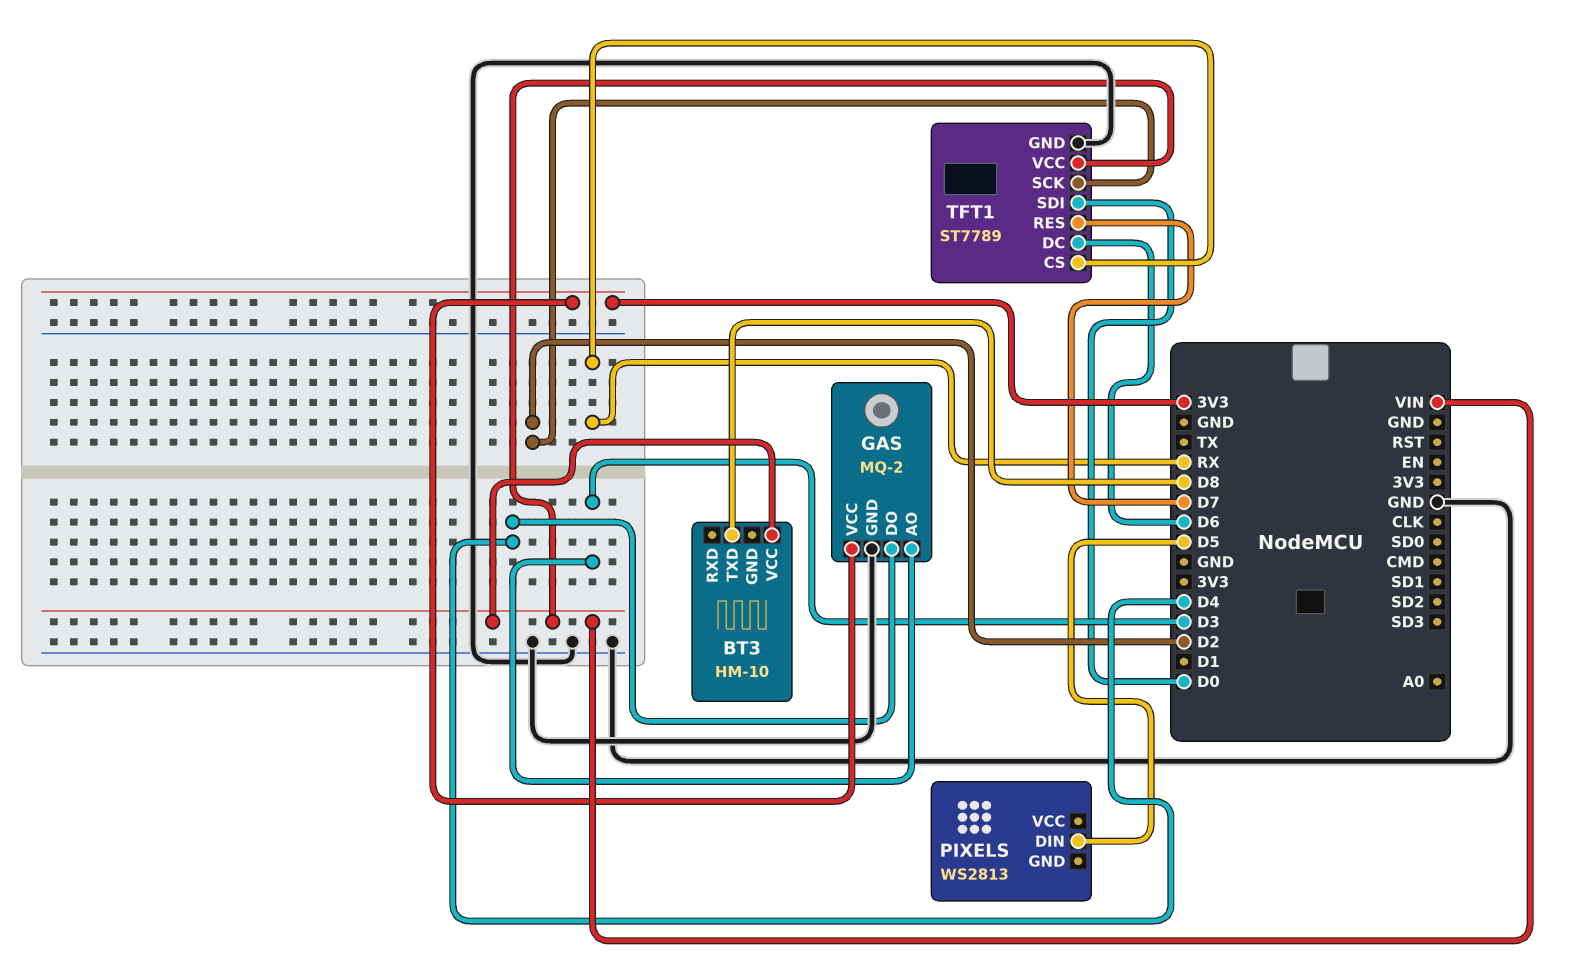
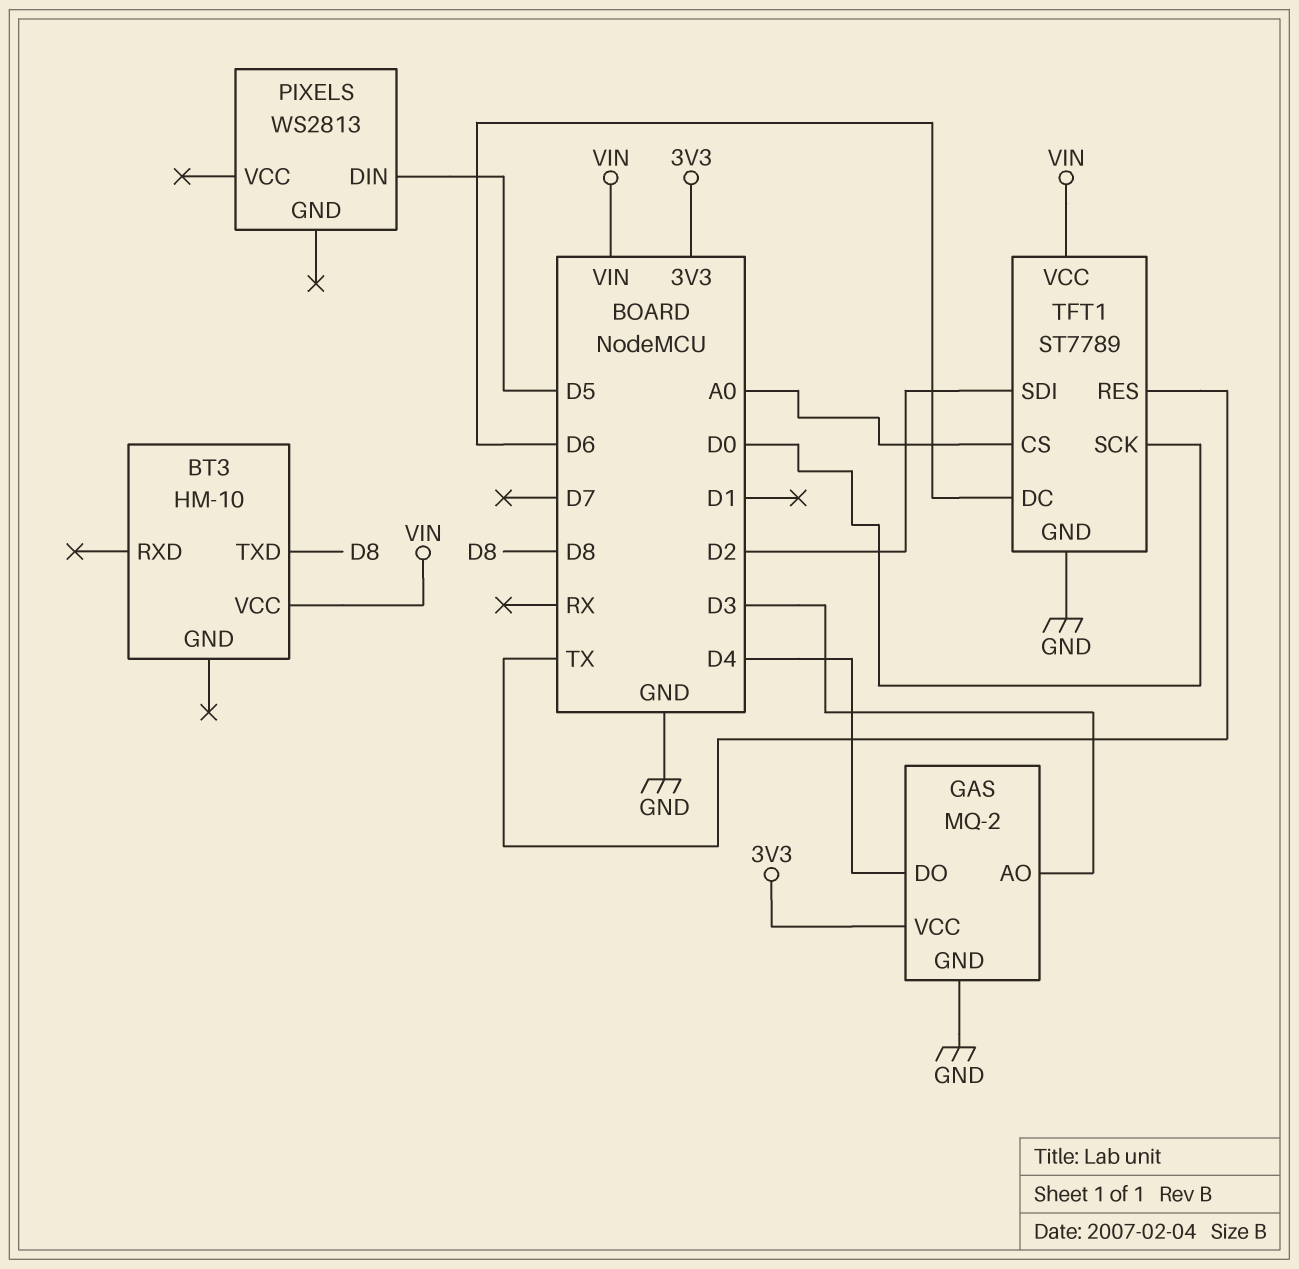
TFT1 pin CS: RX -> A0
TFT1 pin RES: D7 -> TX
TFT1 pin SCK: D2 -> D0
TFT1 pin SDI: D0 -> D2

